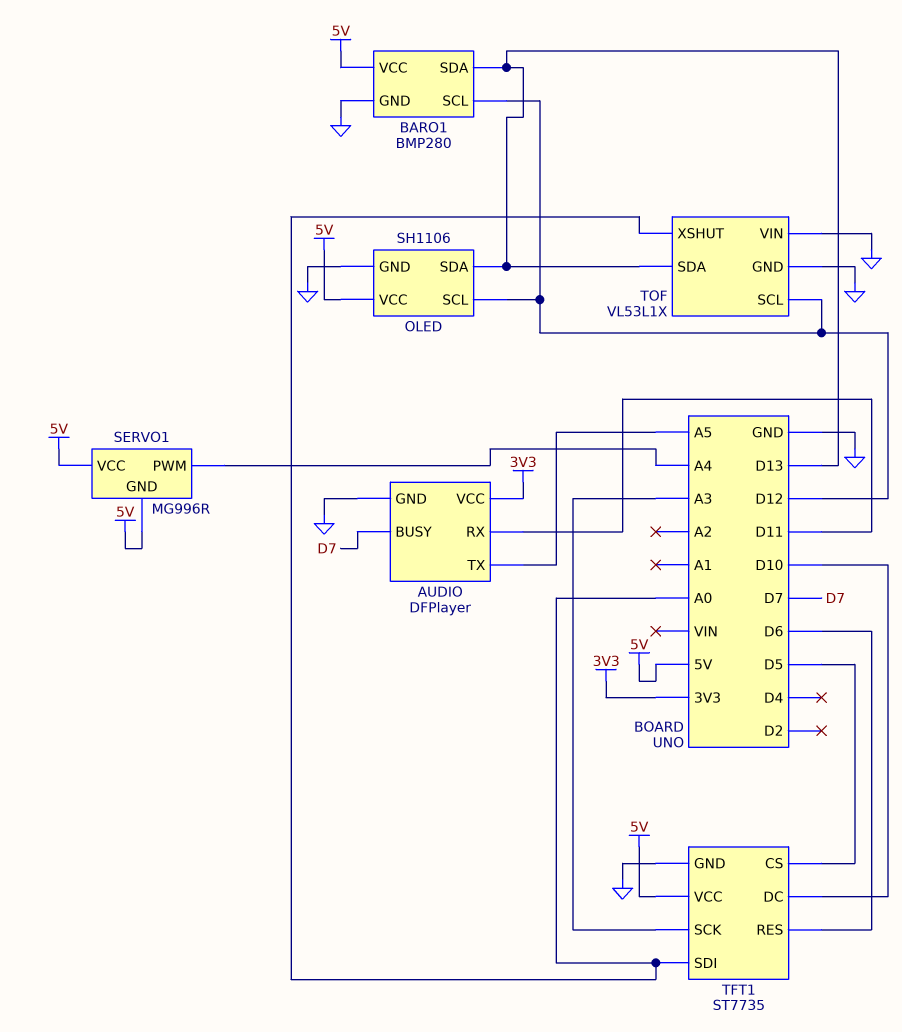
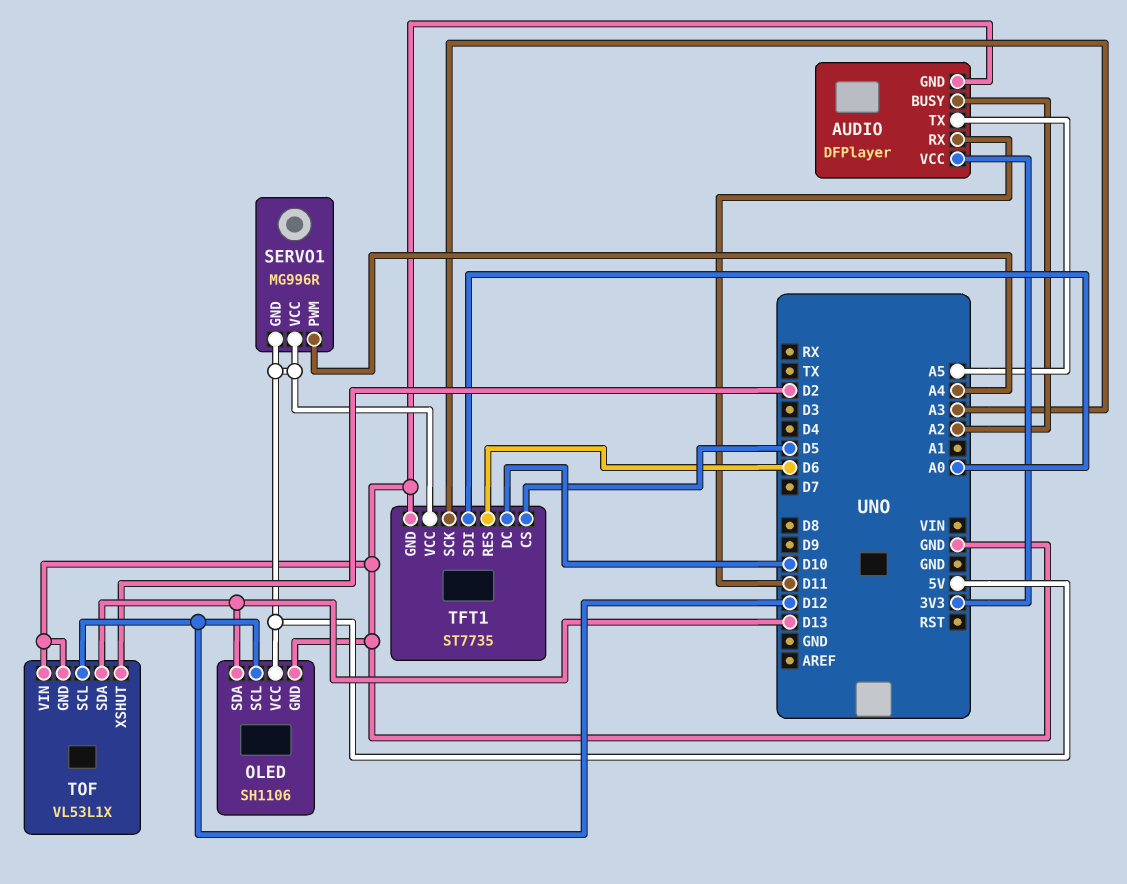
AUDIO pin BUSY: D7 -> A2
BARO1: BMP280 -> none
BARO1 pin GND: GND -> none
BARO1 pin SCL: D12 -> none
BARO1 pin SDA: D13 -> none
BARO1 pin VCC: 5V -> none
TOF pin XSHUT: A0 -> D2

